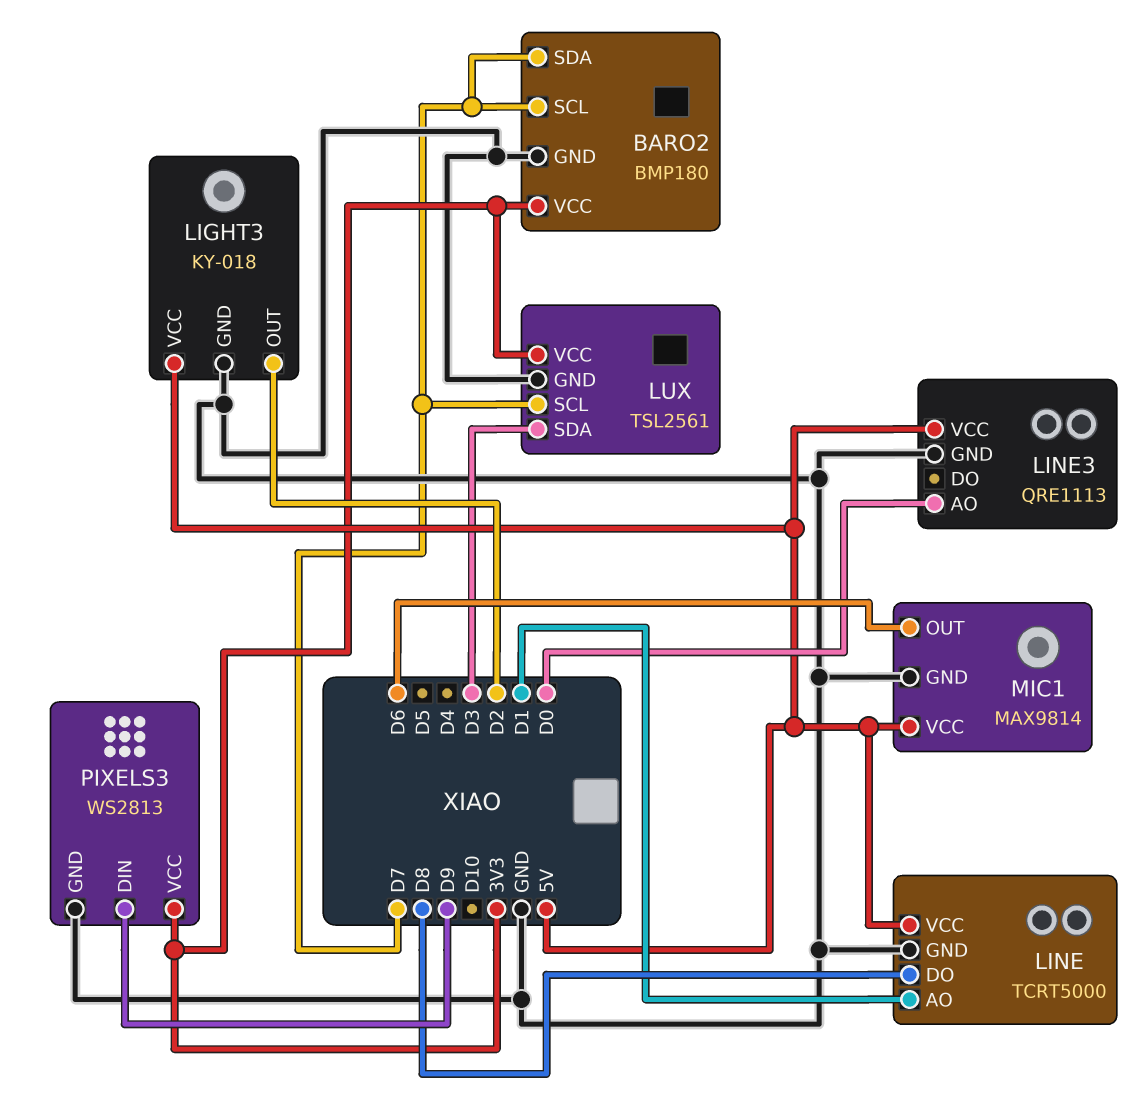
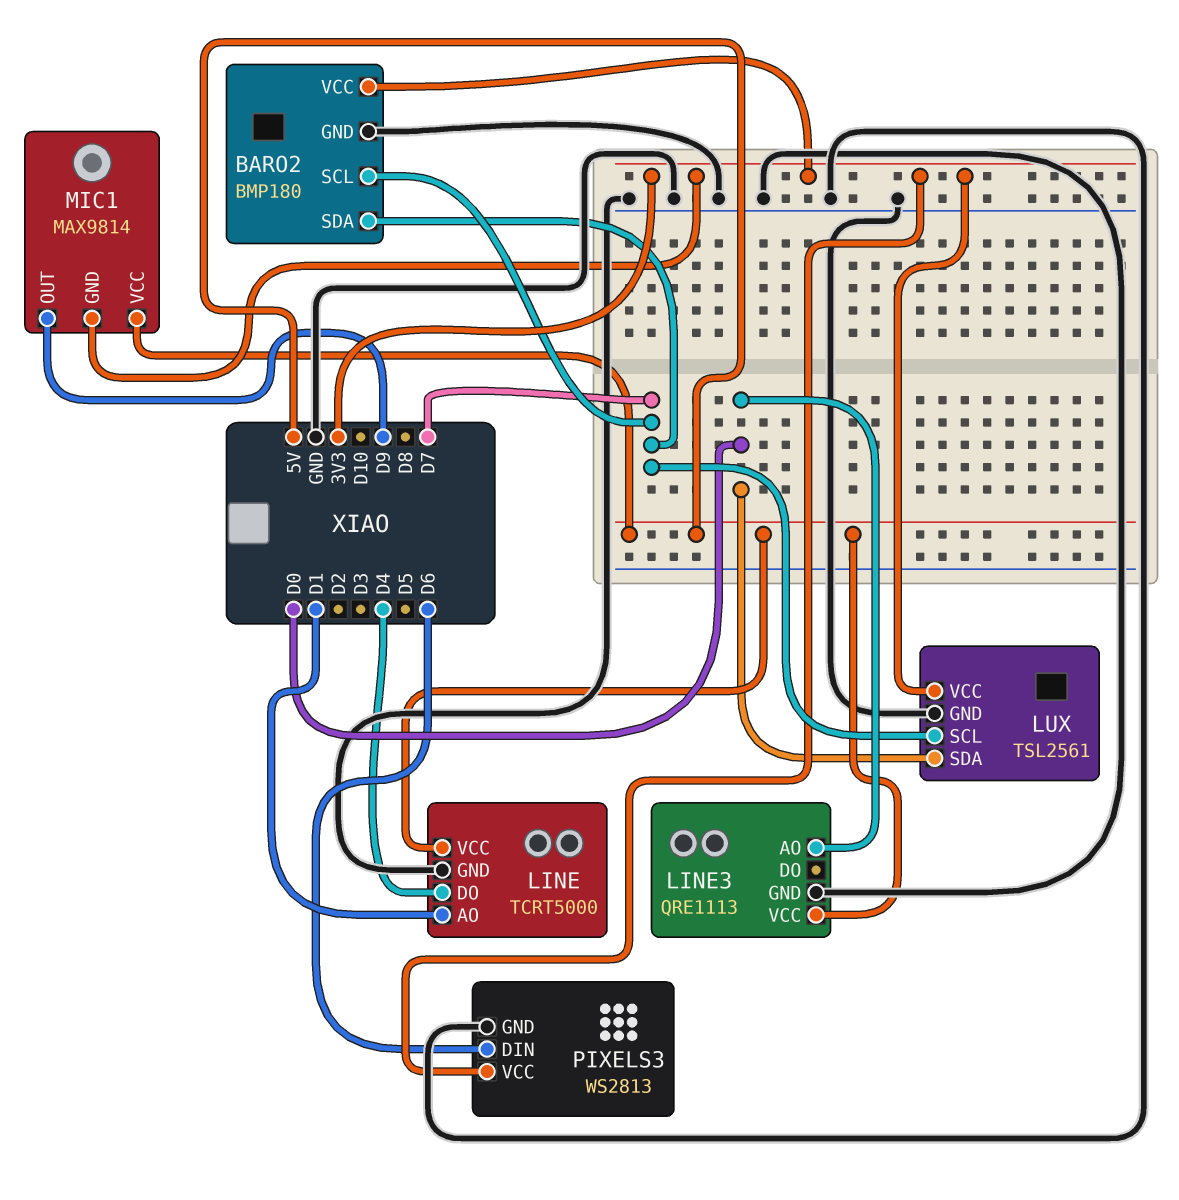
LIGHT3: KY-018 -> none
LIGHT3 pin GND: GND -> none
LIGHT3 pin OUT: D2 -> none
LIGHT3 pin VCC: 5V -> none
LINE pin DO: D8 -> D4
LUX pin SDA: D3 -> D0
MIC1 pin GND: GND -> 3V3
MIC1 pin OUT: D6 -> D9
PIXELS3 pin DIN: D9 -> D6

